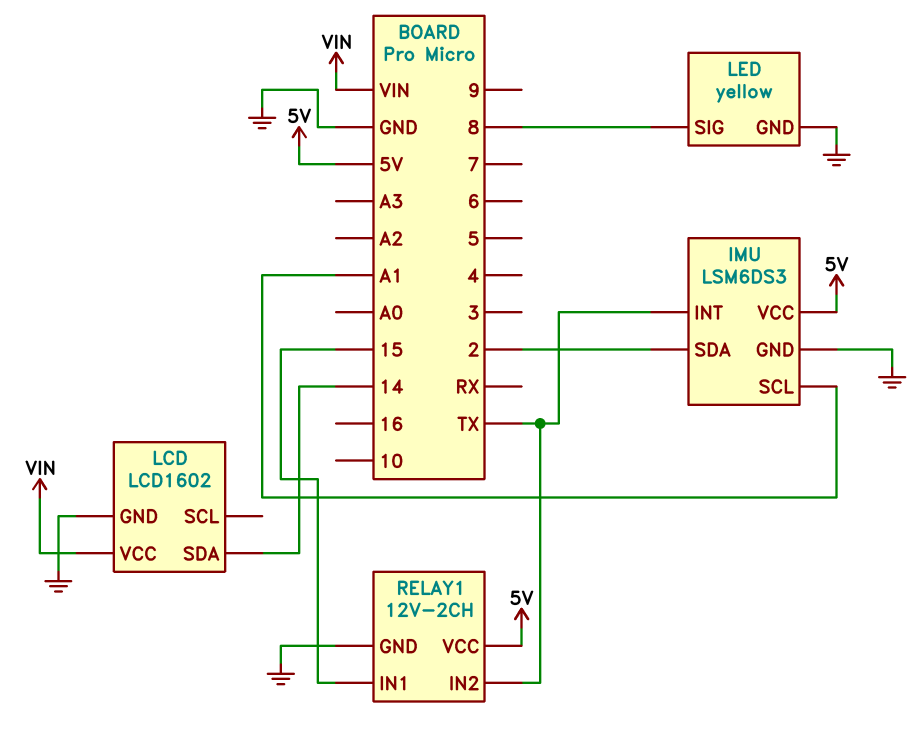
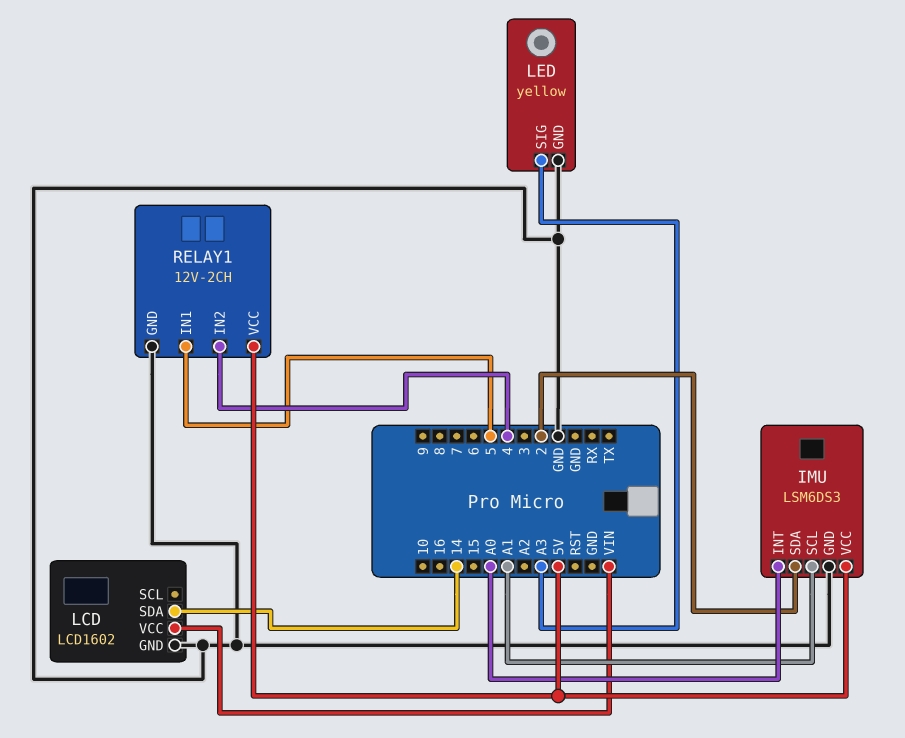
IMU pin INT: TX -> A0
LED pin SIG: 8 -> A3
RELAY1 pin IN1: 15 -> 5
RELAY1 pin IN2: TX -> 4

